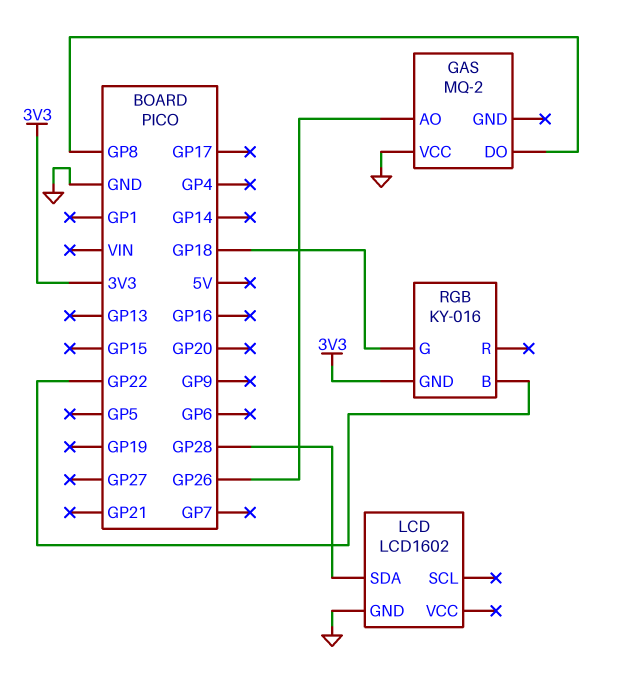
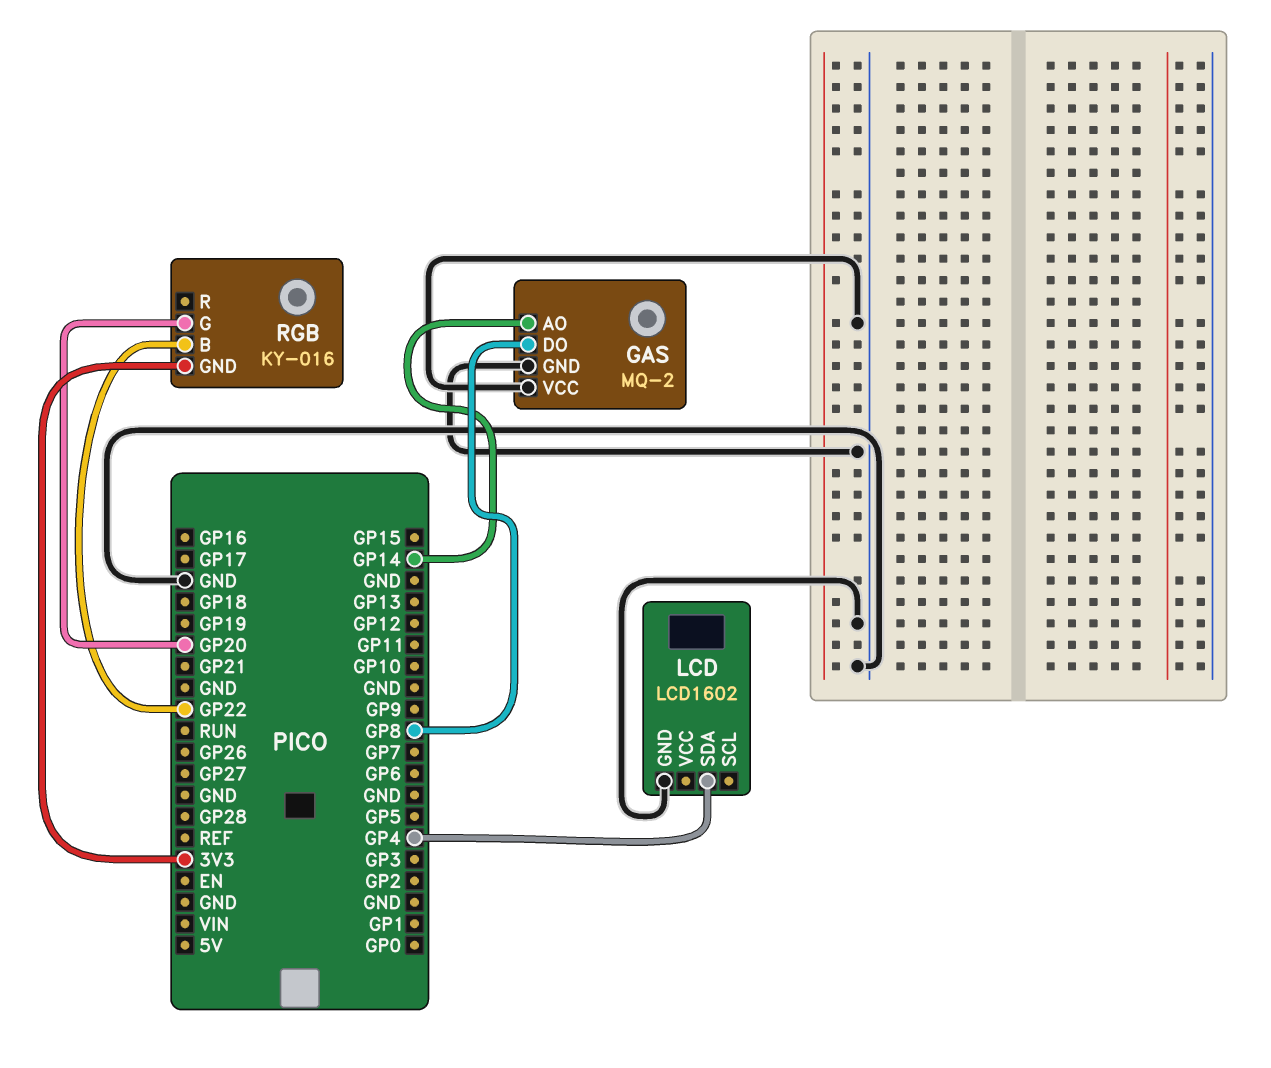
GAS pin AO: GP26 -> GP14
GAS pin GND: none -> GND
LCD pin SDA: GP28 -> GP4
RGB pin G: GP18 -> GP20

